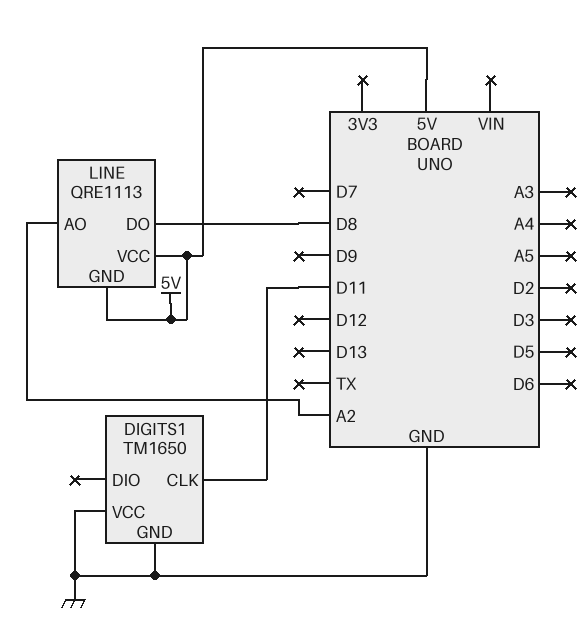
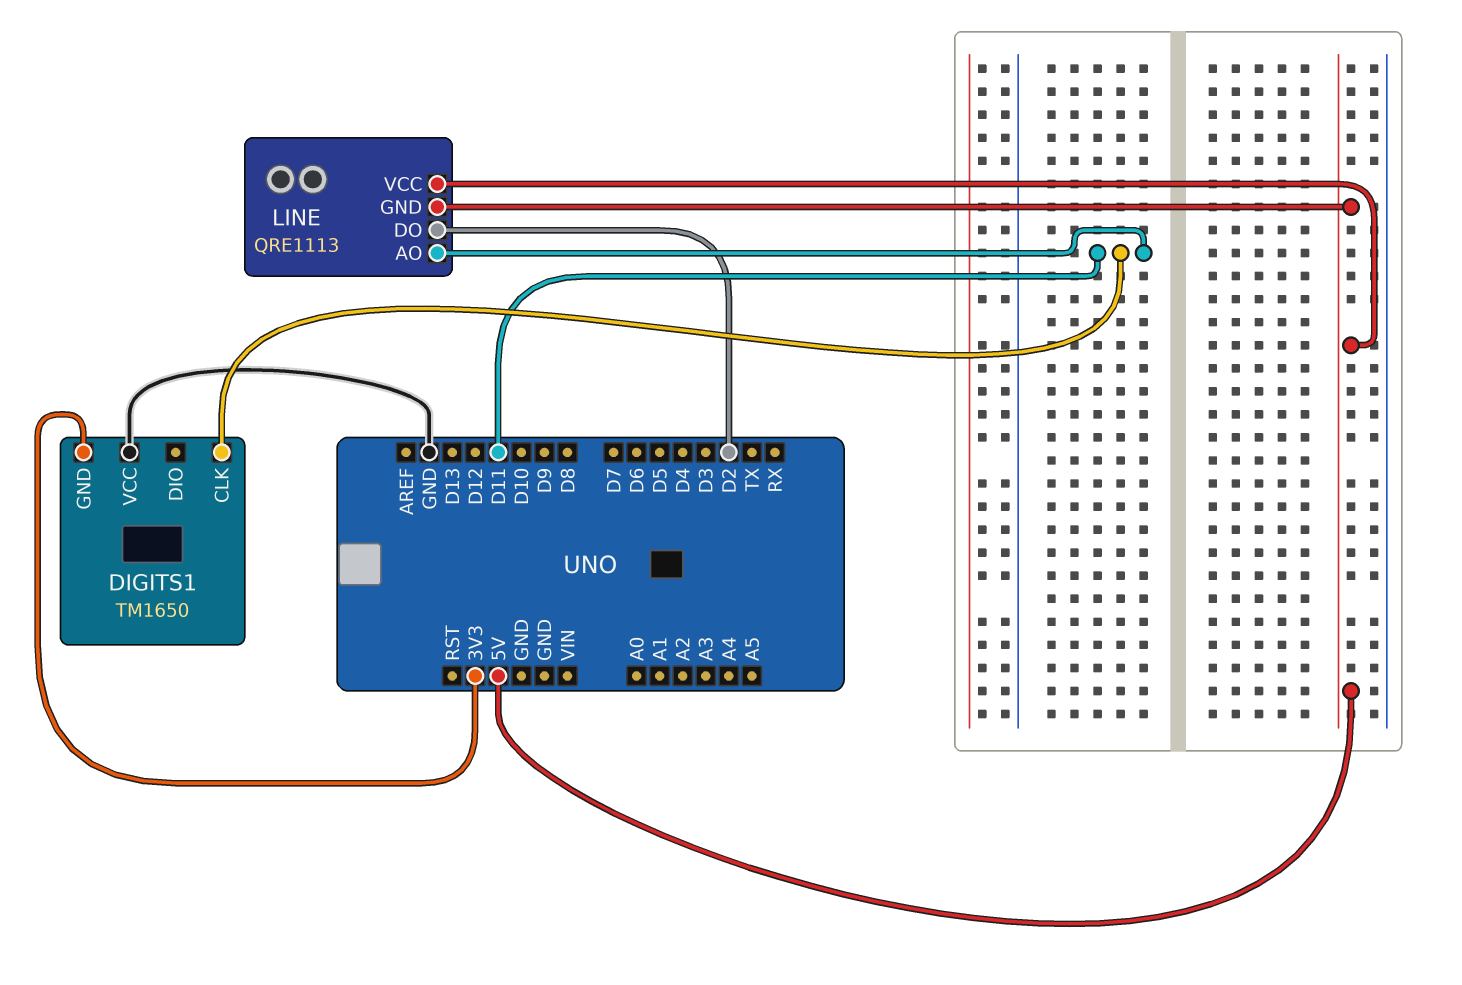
DIGITS1 pin GND: GND -> 3V3
LINE pin AO: A2 -> D11
LINE pin DO: D8 -> D2

